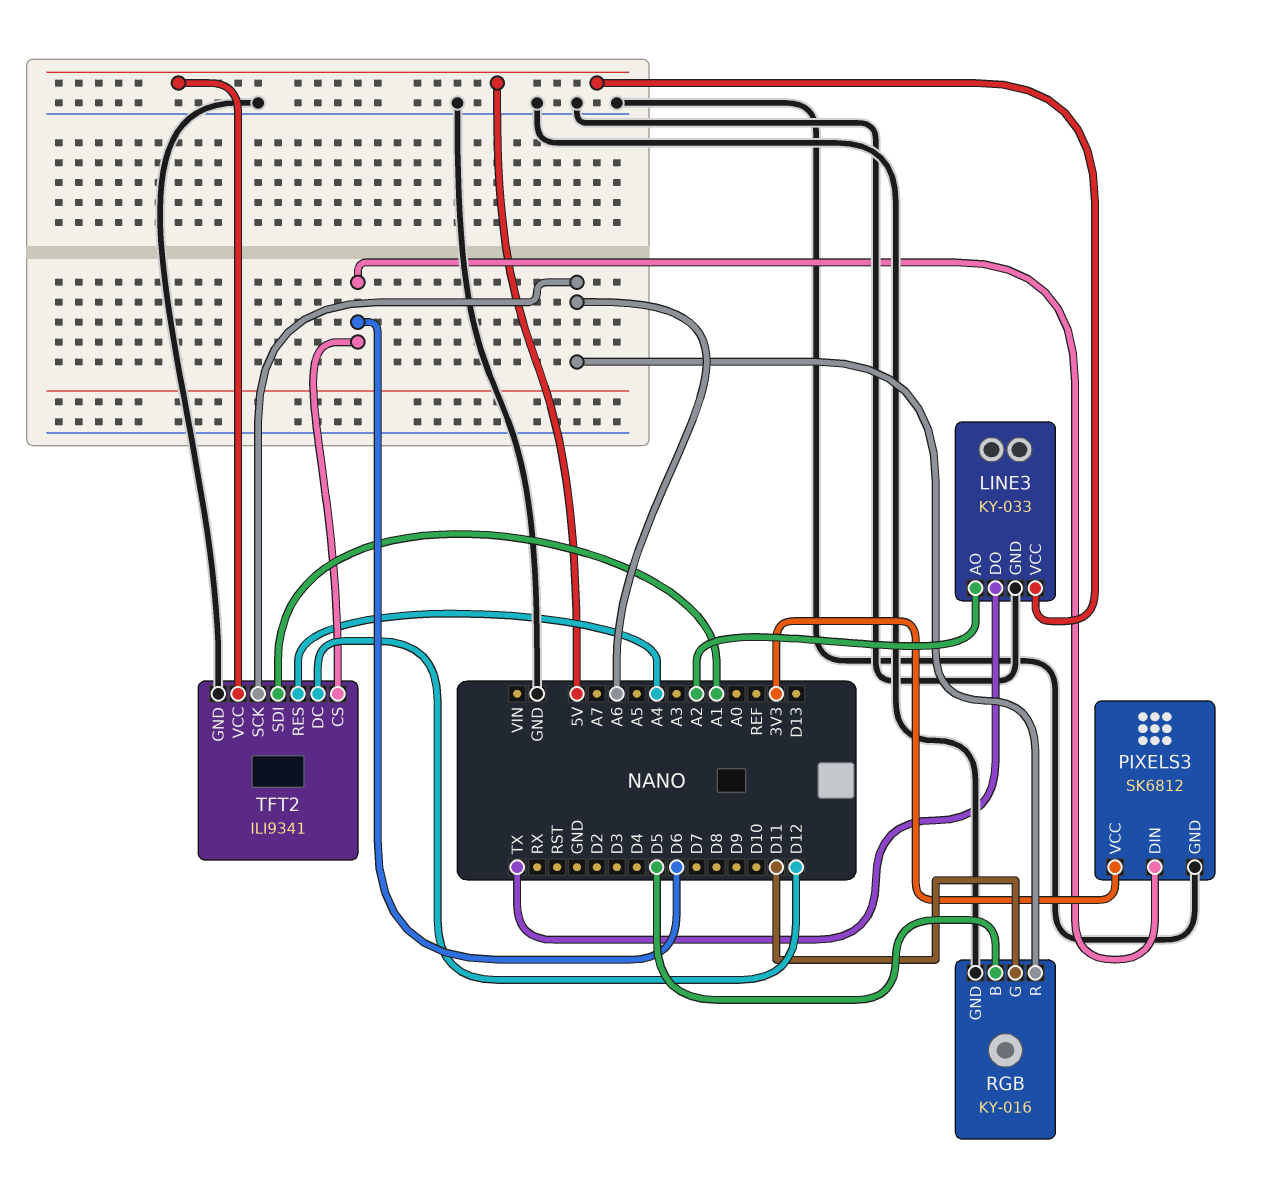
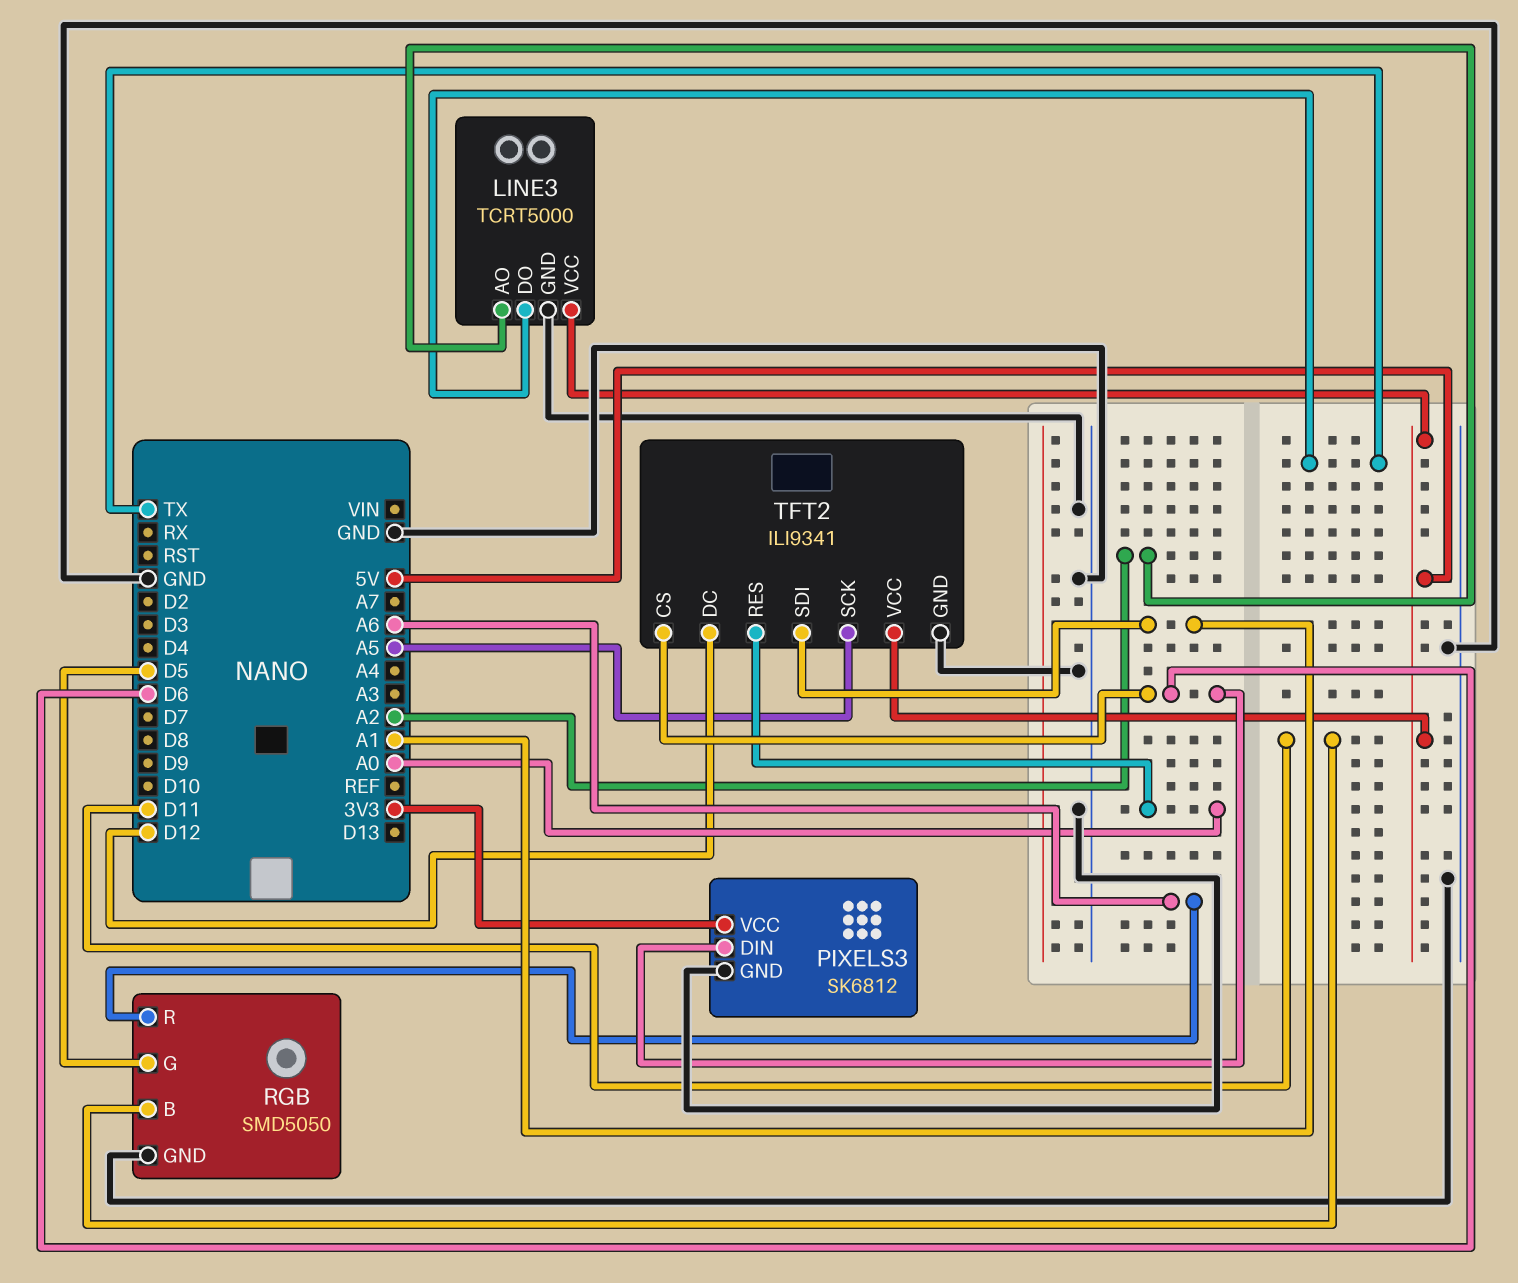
LINE3: KY-033 -> TCRT5000
RGB: KY-016 -> SMD5050
RGB pin B: D5 -> D11
RGB pin G: D11 -> D5
TFT2 pin RES: A4 -> A0
TFT2 pin SCK: A6 -> A5

